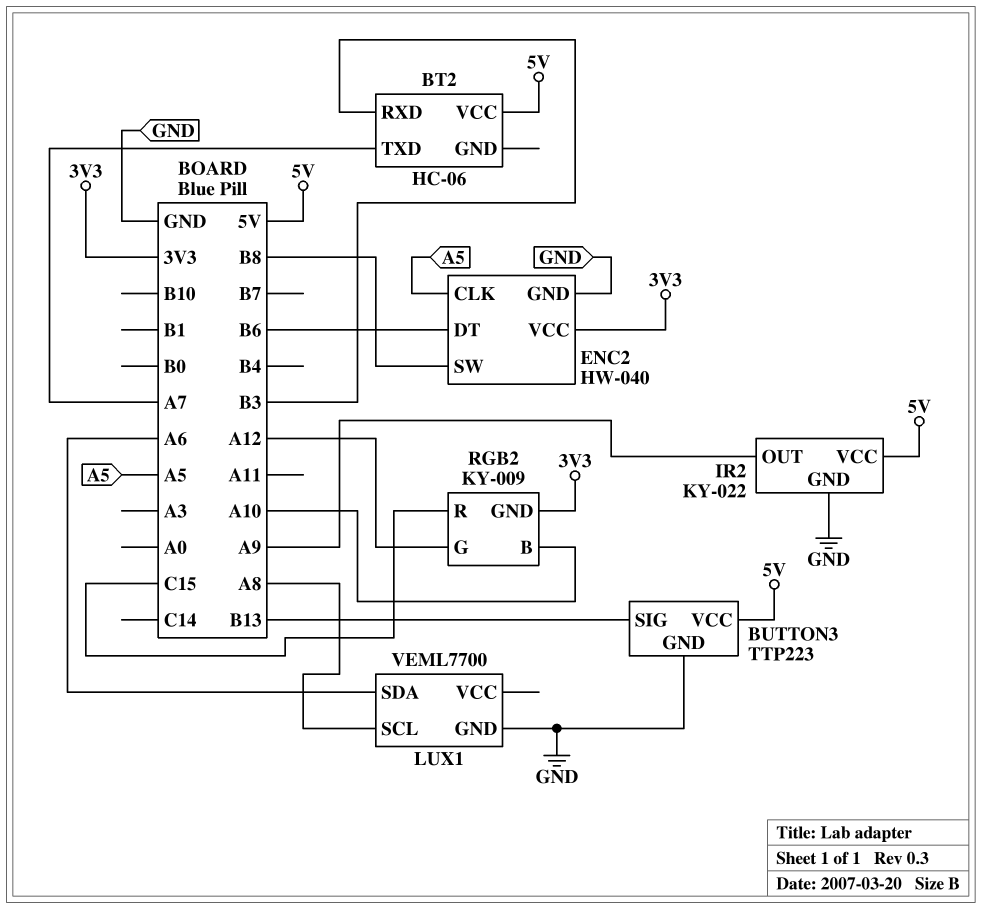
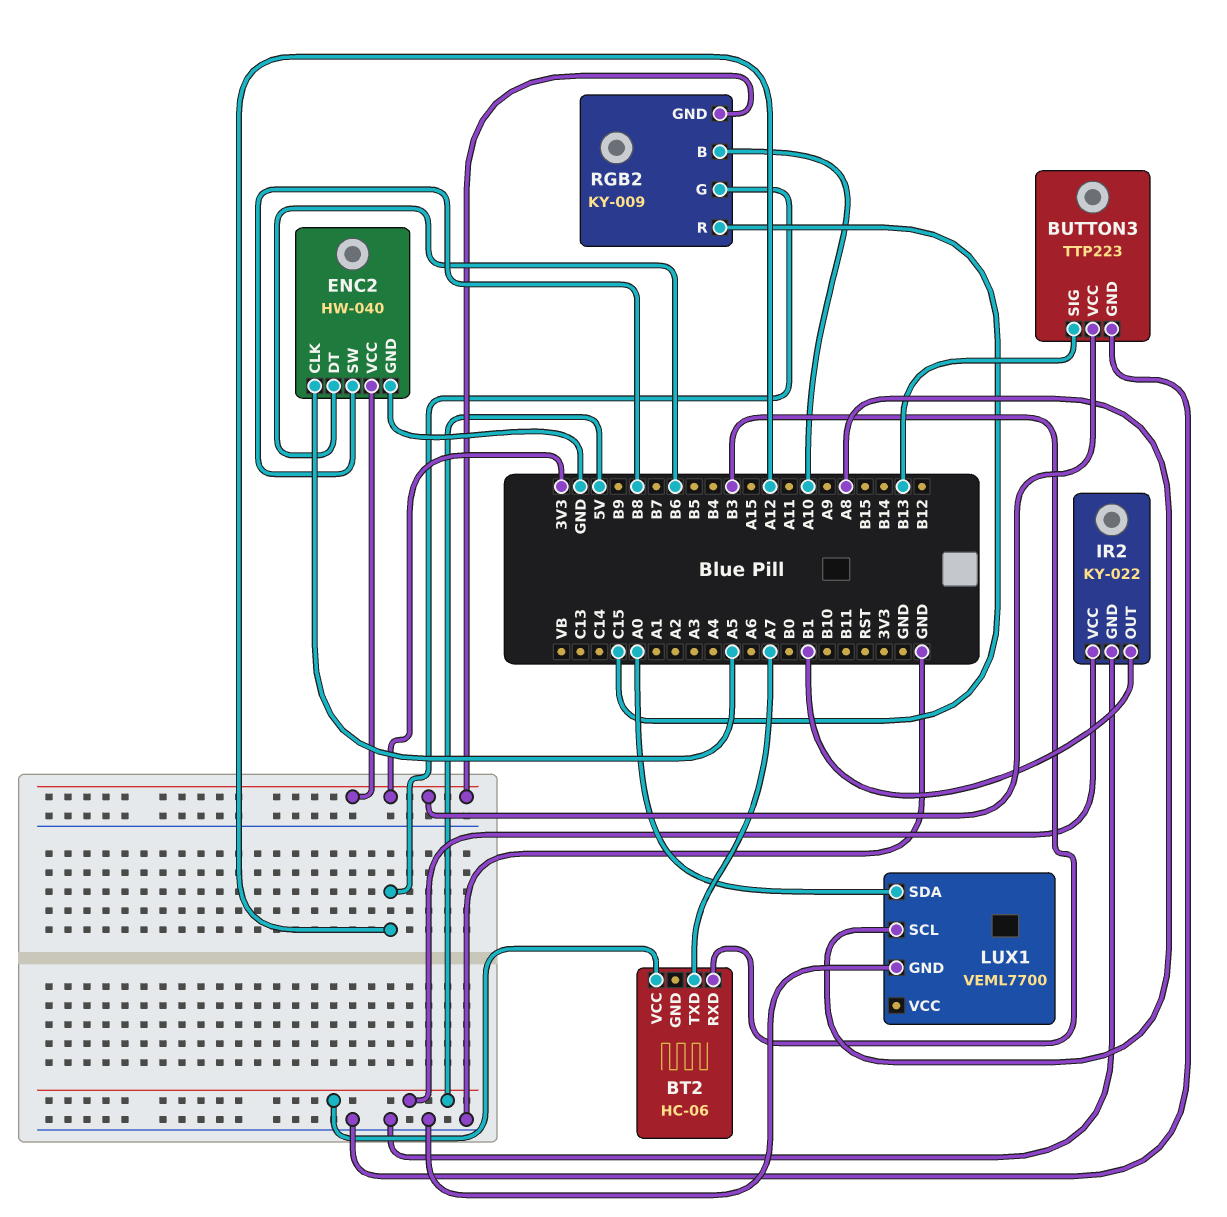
BUTTON3 pin VCC: 5V -> 3V3
IR2 pin OUT: A9 -> B1
LUX1 pin SDA: A6 -> A0

